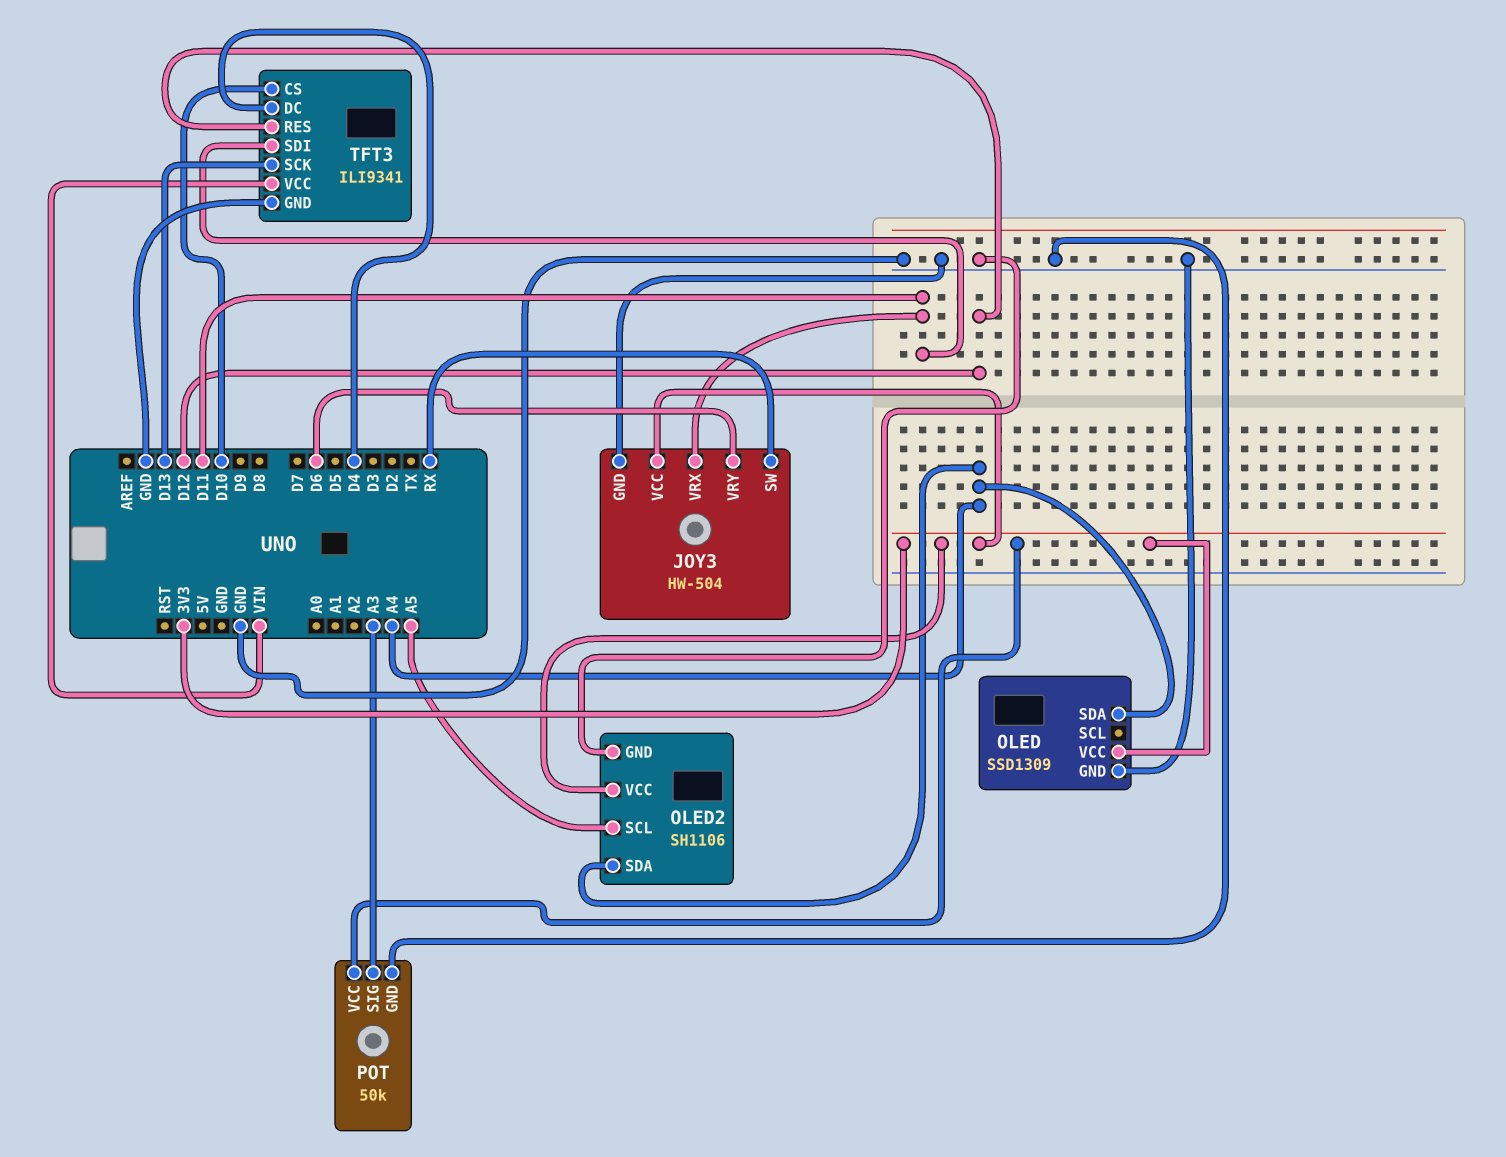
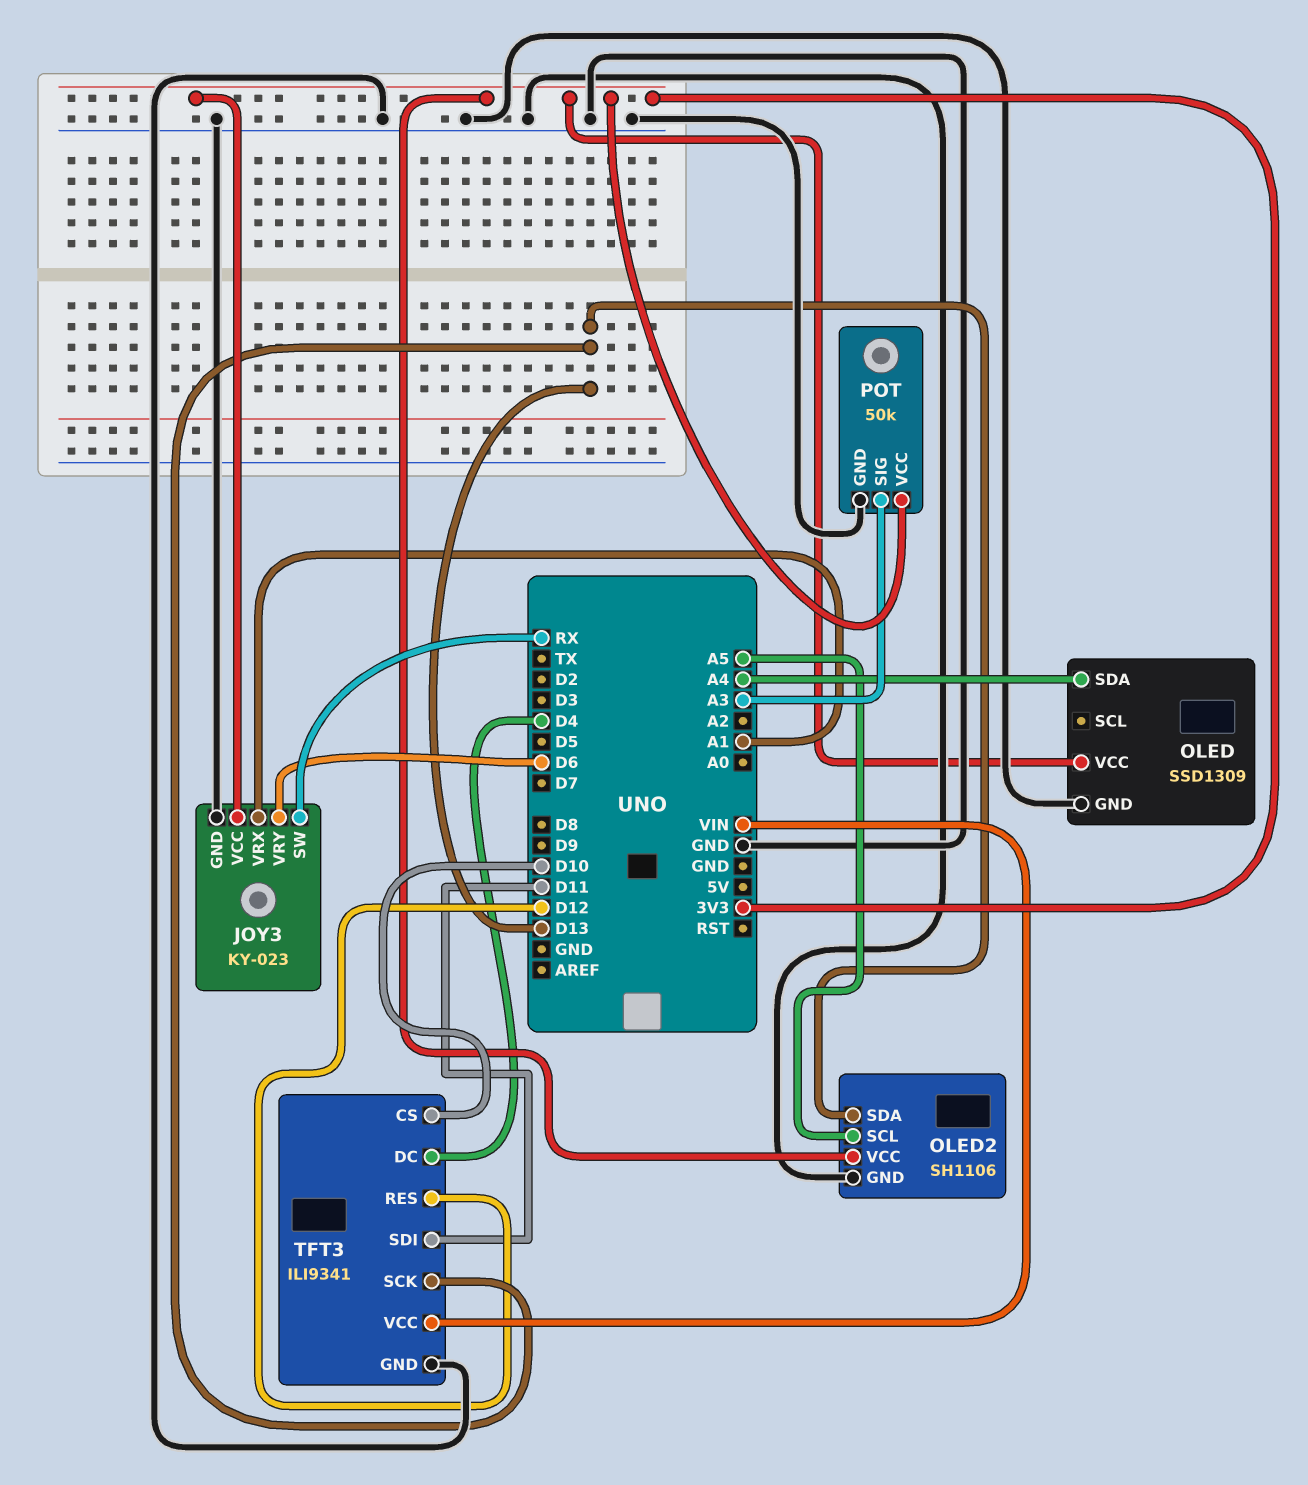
JOY3: HW-504 -> KY-023
JOY3 pin VRX: D11 -> A1
OLED2 pin SDA: A4 -> D13

